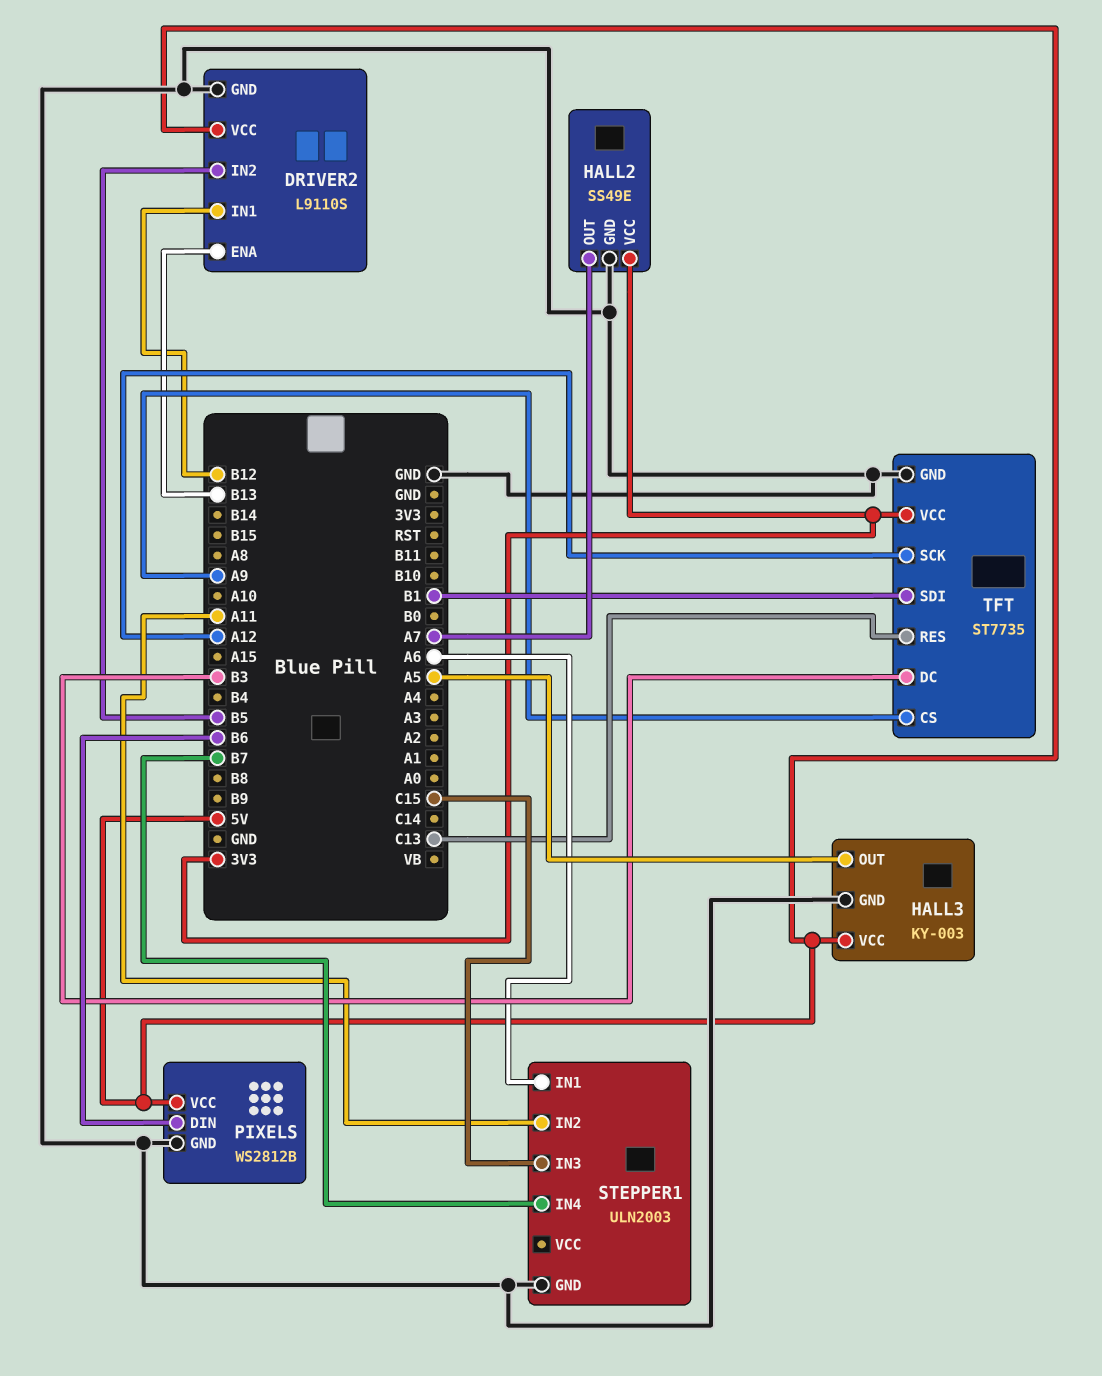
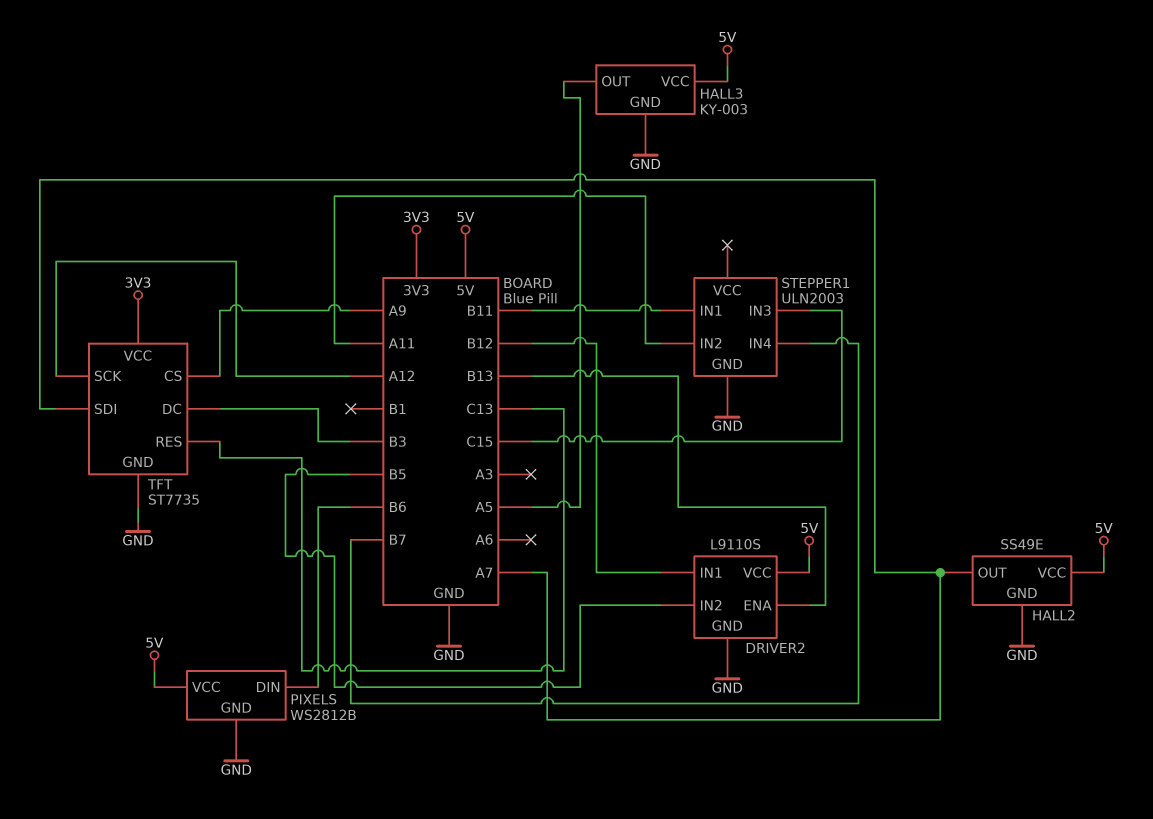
HALL2 pin VCC: 3V3 -> 5V
STEPPER1 pin IN1: A6 -> B11
TFT pin SDI: B1 -> A7

